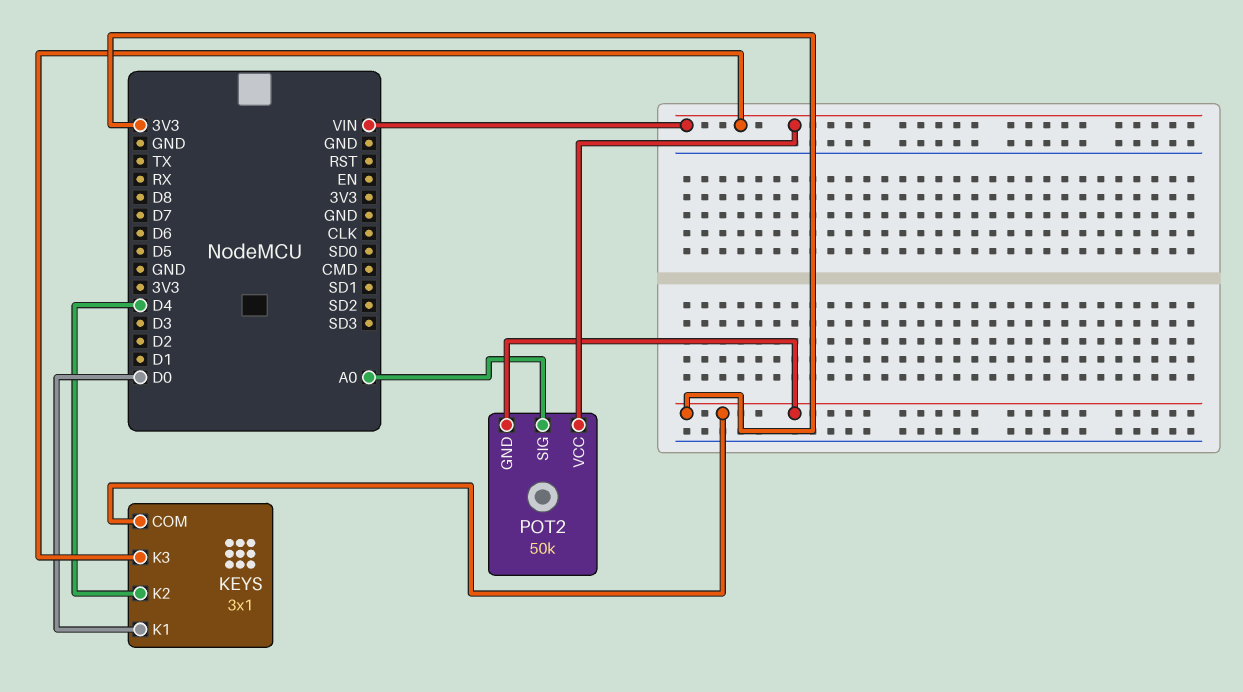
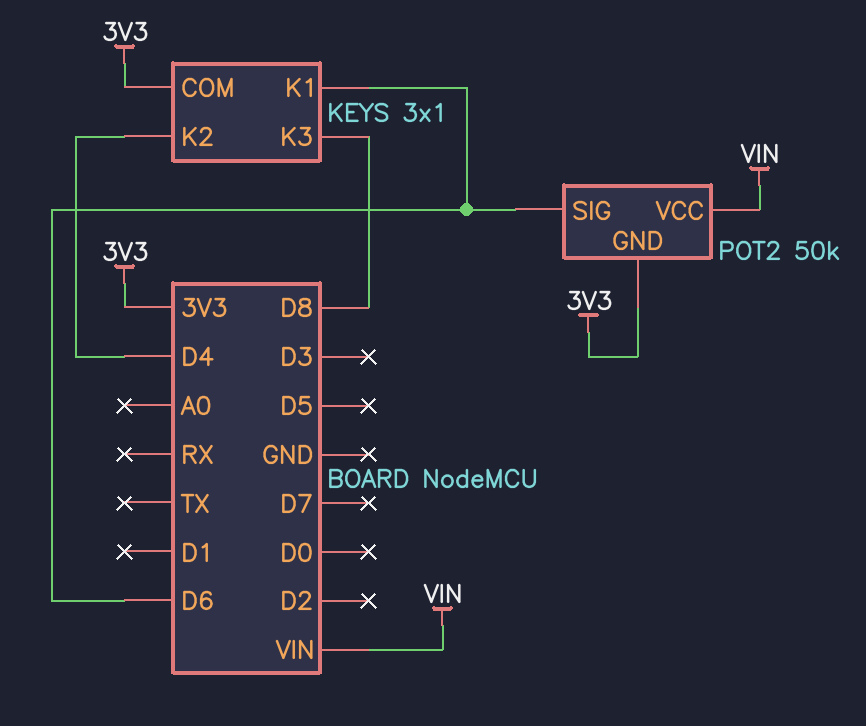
KEYS pin K1: D0 -> D6
KEYS pin K3: VIN -> D8
POT2 pin SIG: A0 -> D6

